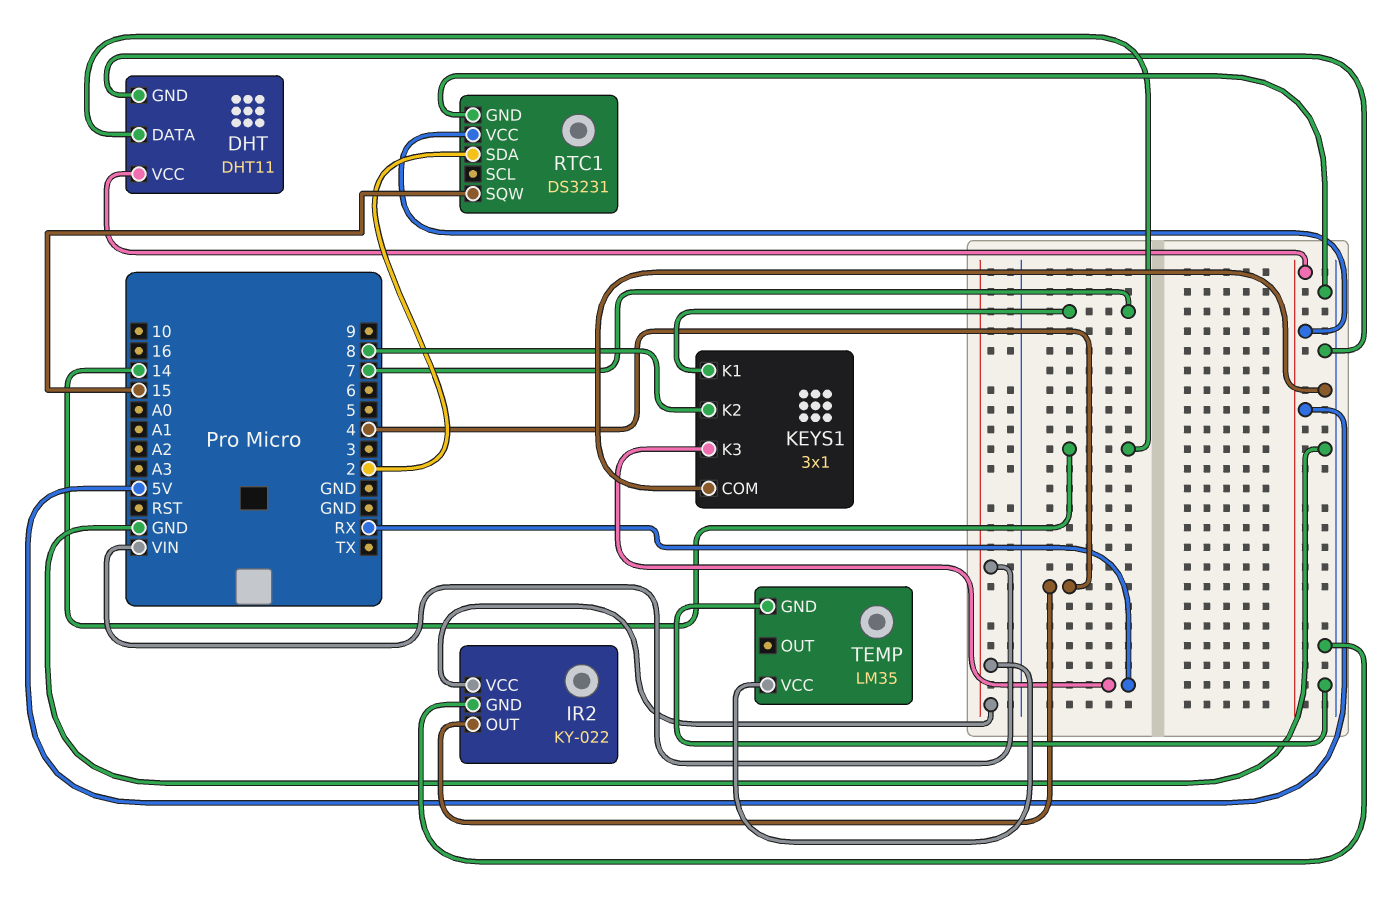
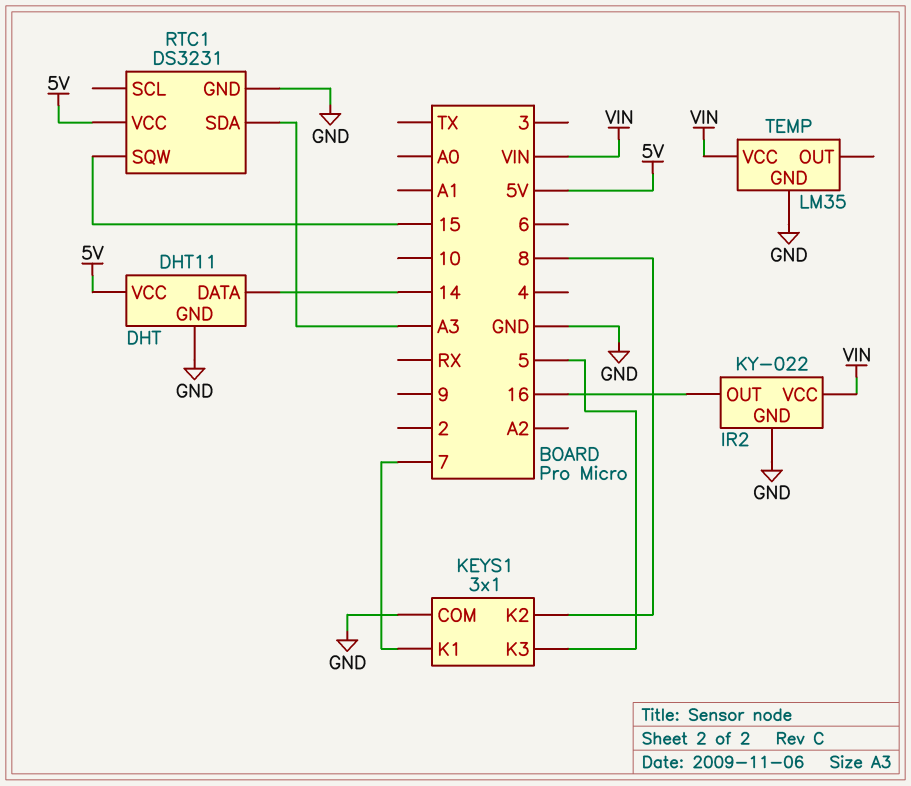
IR2 pin OUT: 4 -> 16
KEYS1 pin K3: RX -> 5
RTC1 pin SDA: 2 -> A3

